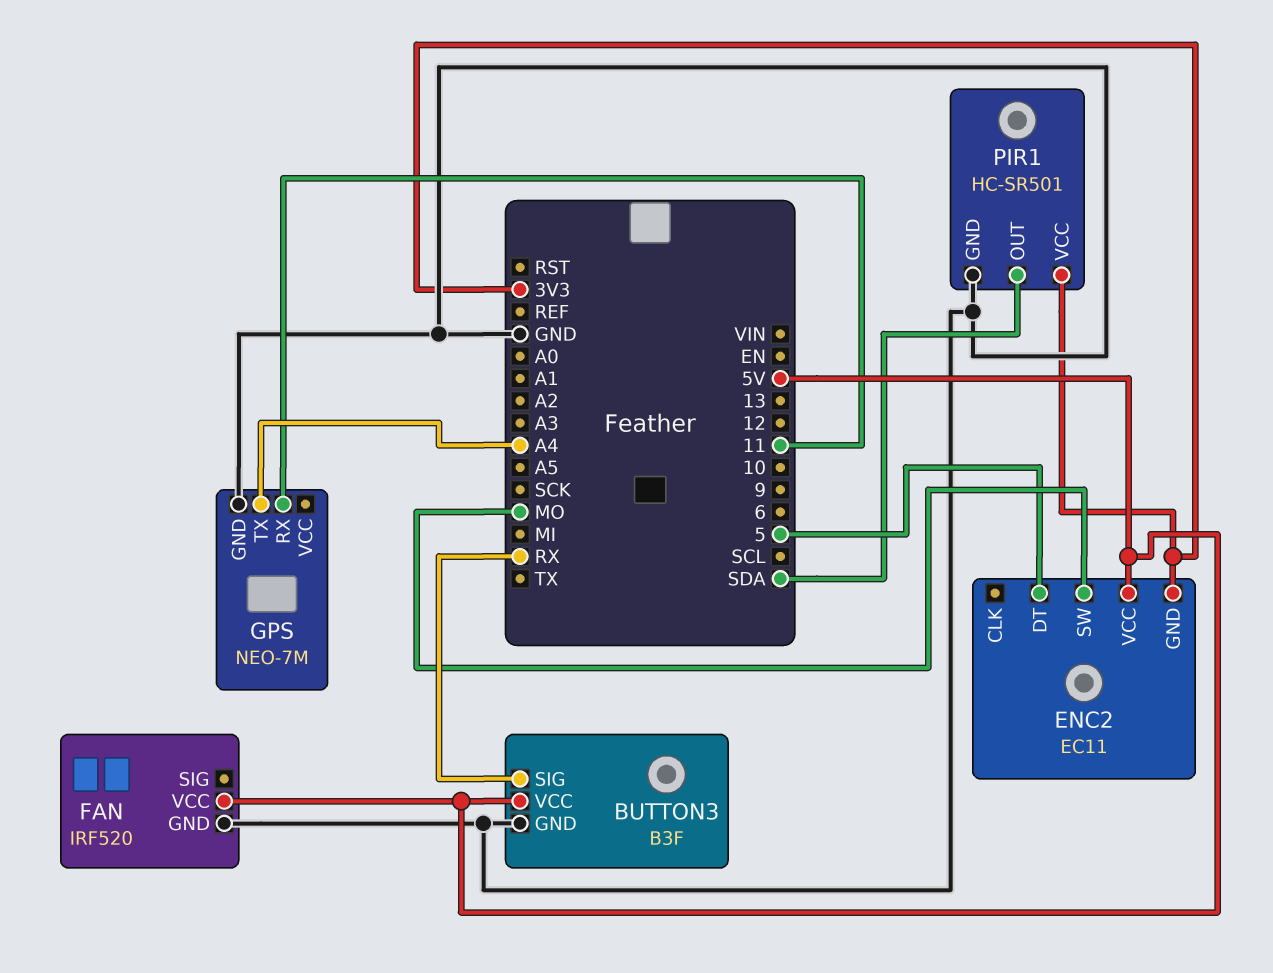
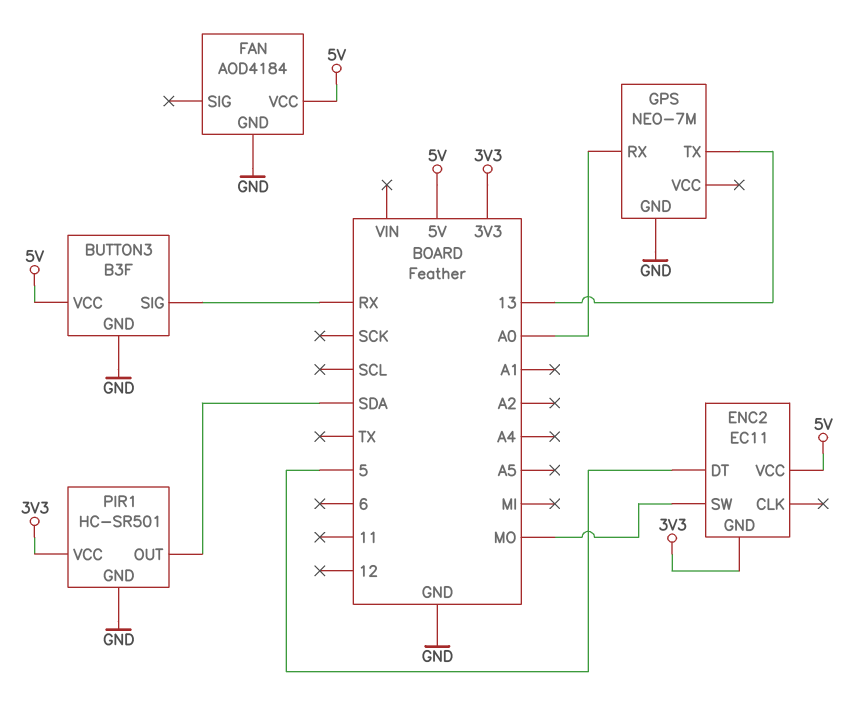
FAN: IRF520 -> AOD4184
GPS pin RX: 11 -> A0
GPS pin TX: A4 -> 13

